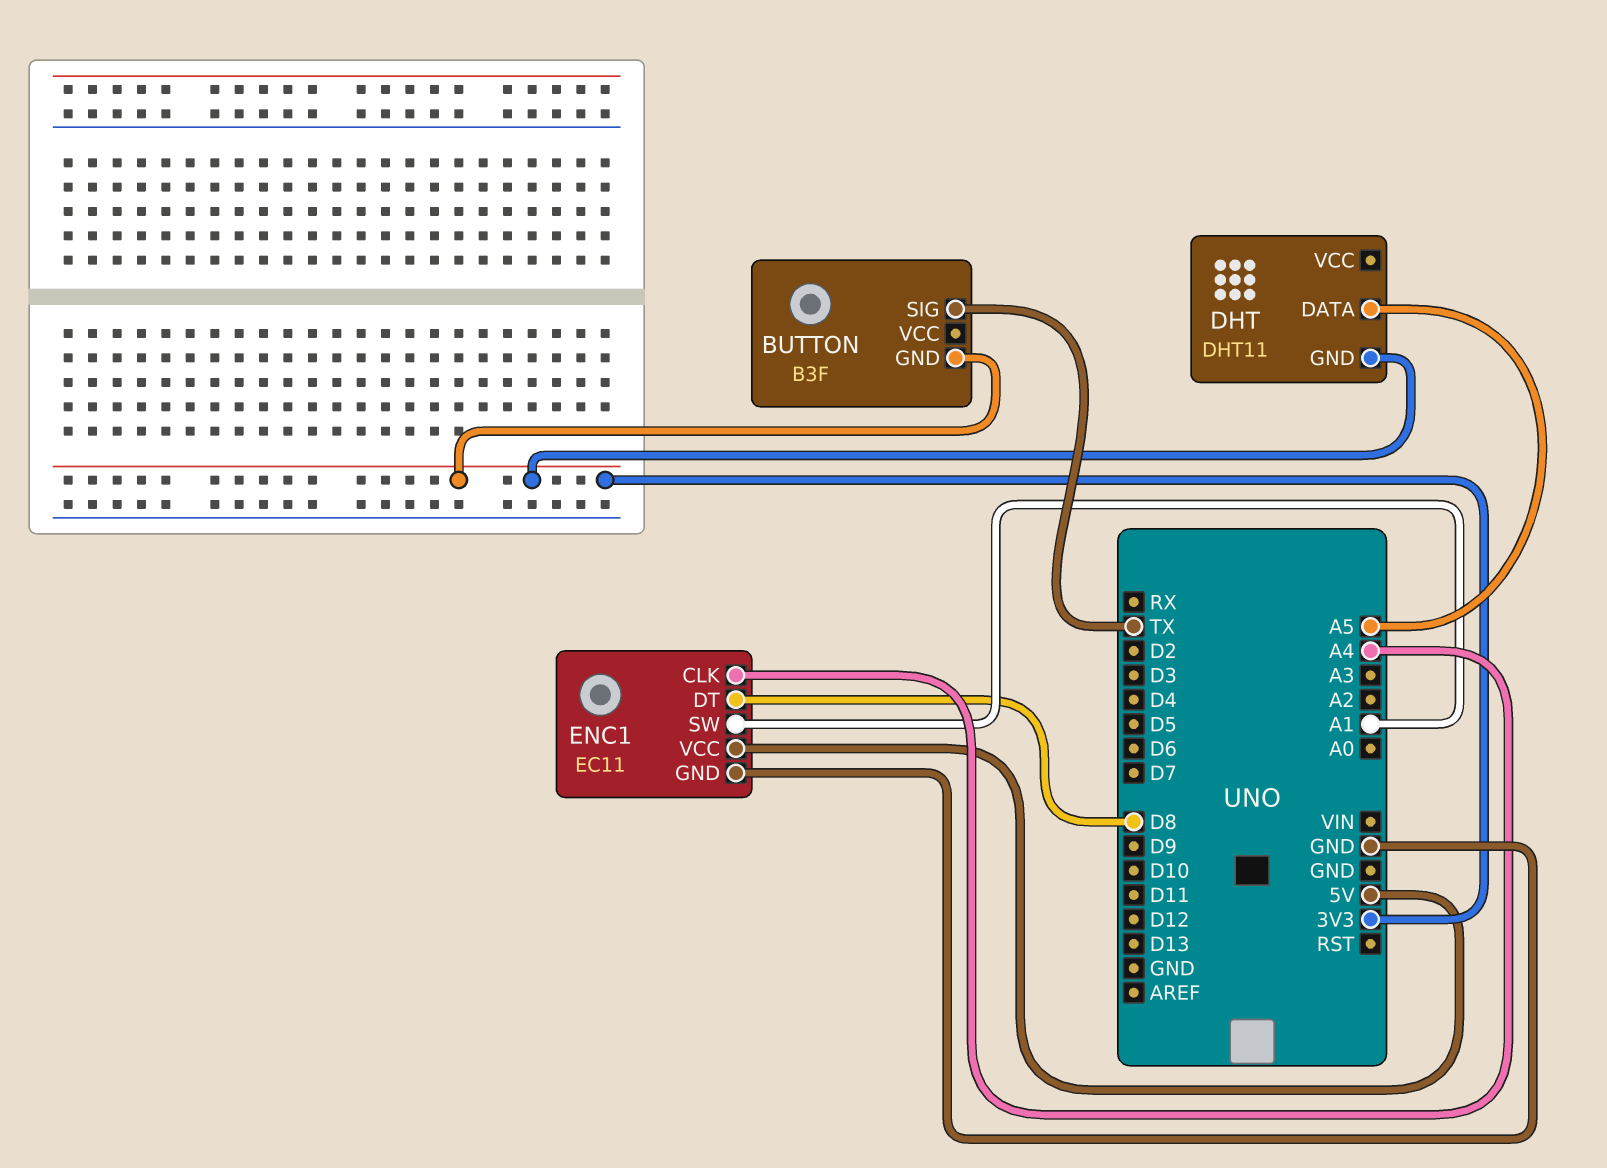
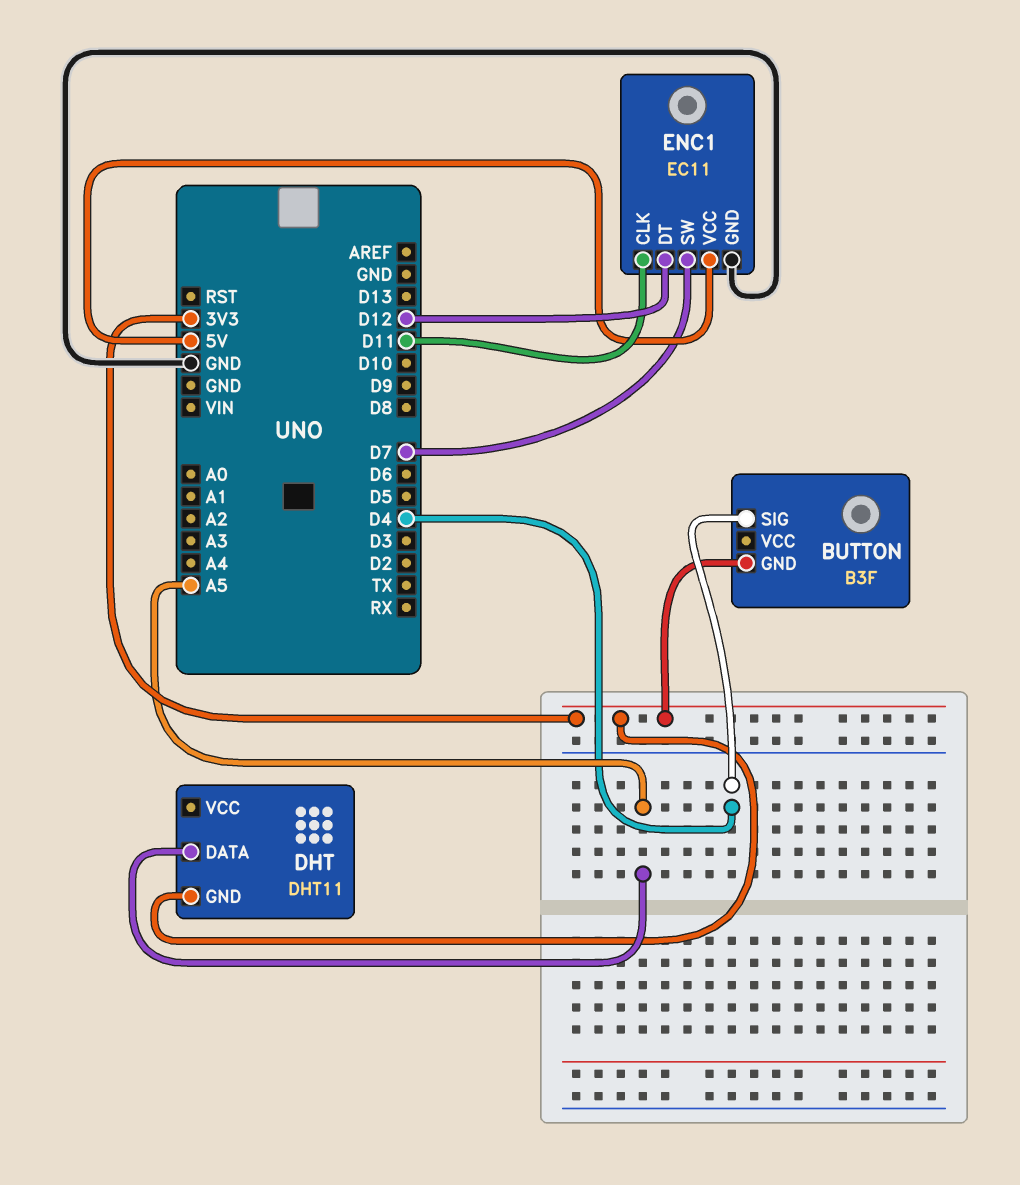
BUTTON pin SIG: TX -> D4
ENC1 pin CLK: A4 -> D11
ENC1 pin DT: D8 -> D12
ENC1 pin SW: A1 -> D7

